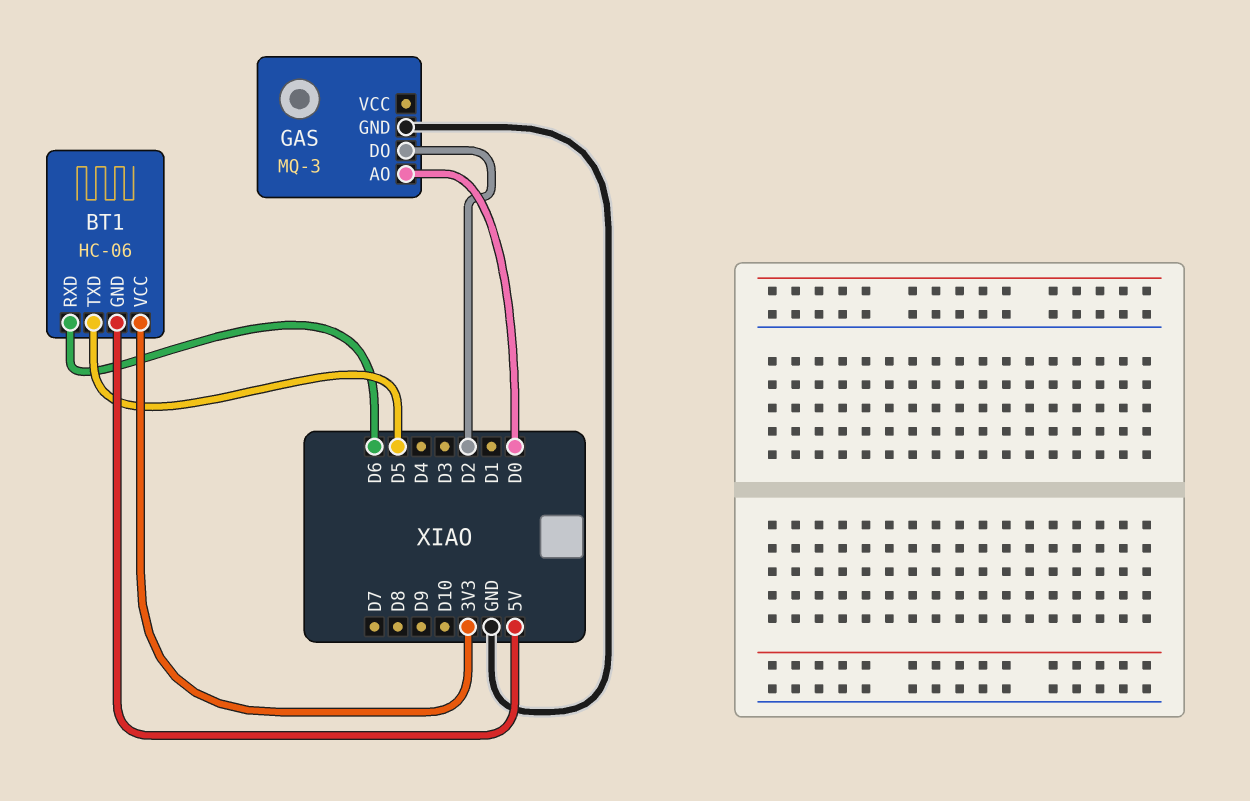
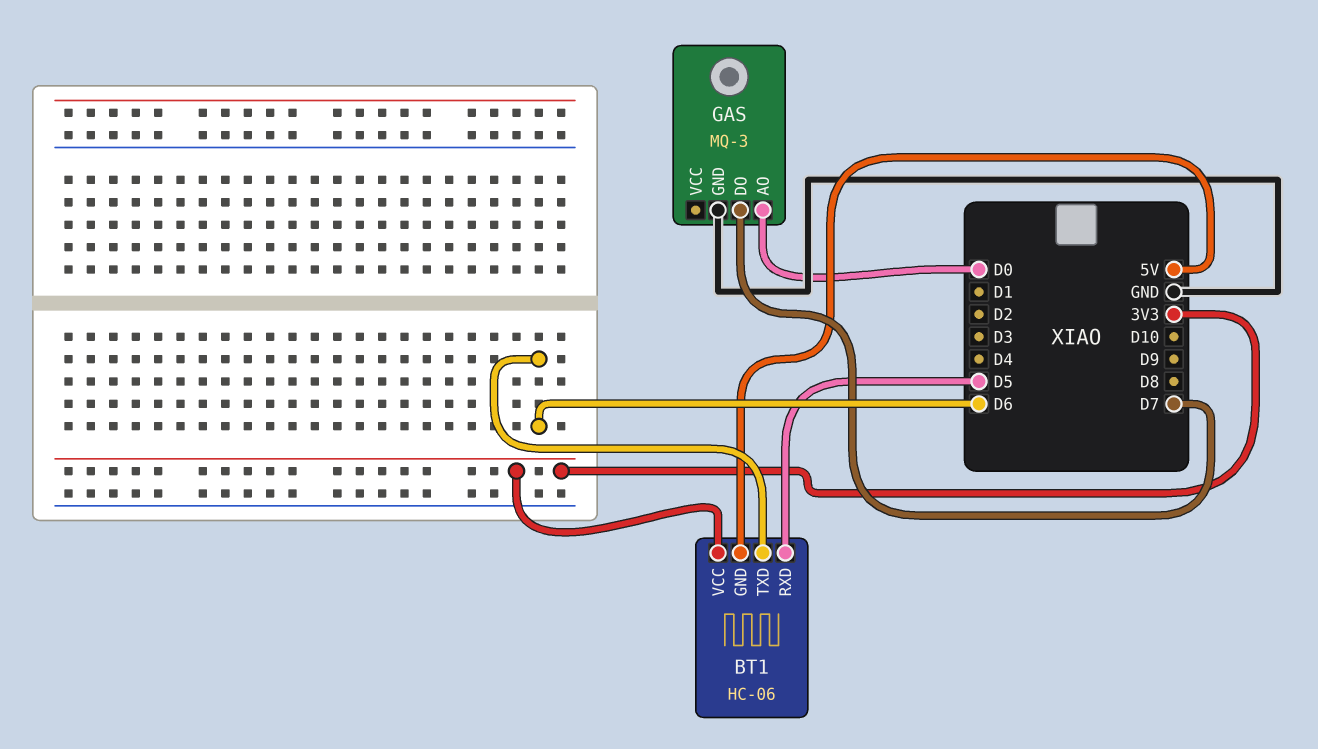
BT1 pin RXD: D6 -> D5
BT1 pin TXD: D5 -> D6
GAS pin DO: D2 -> D7

